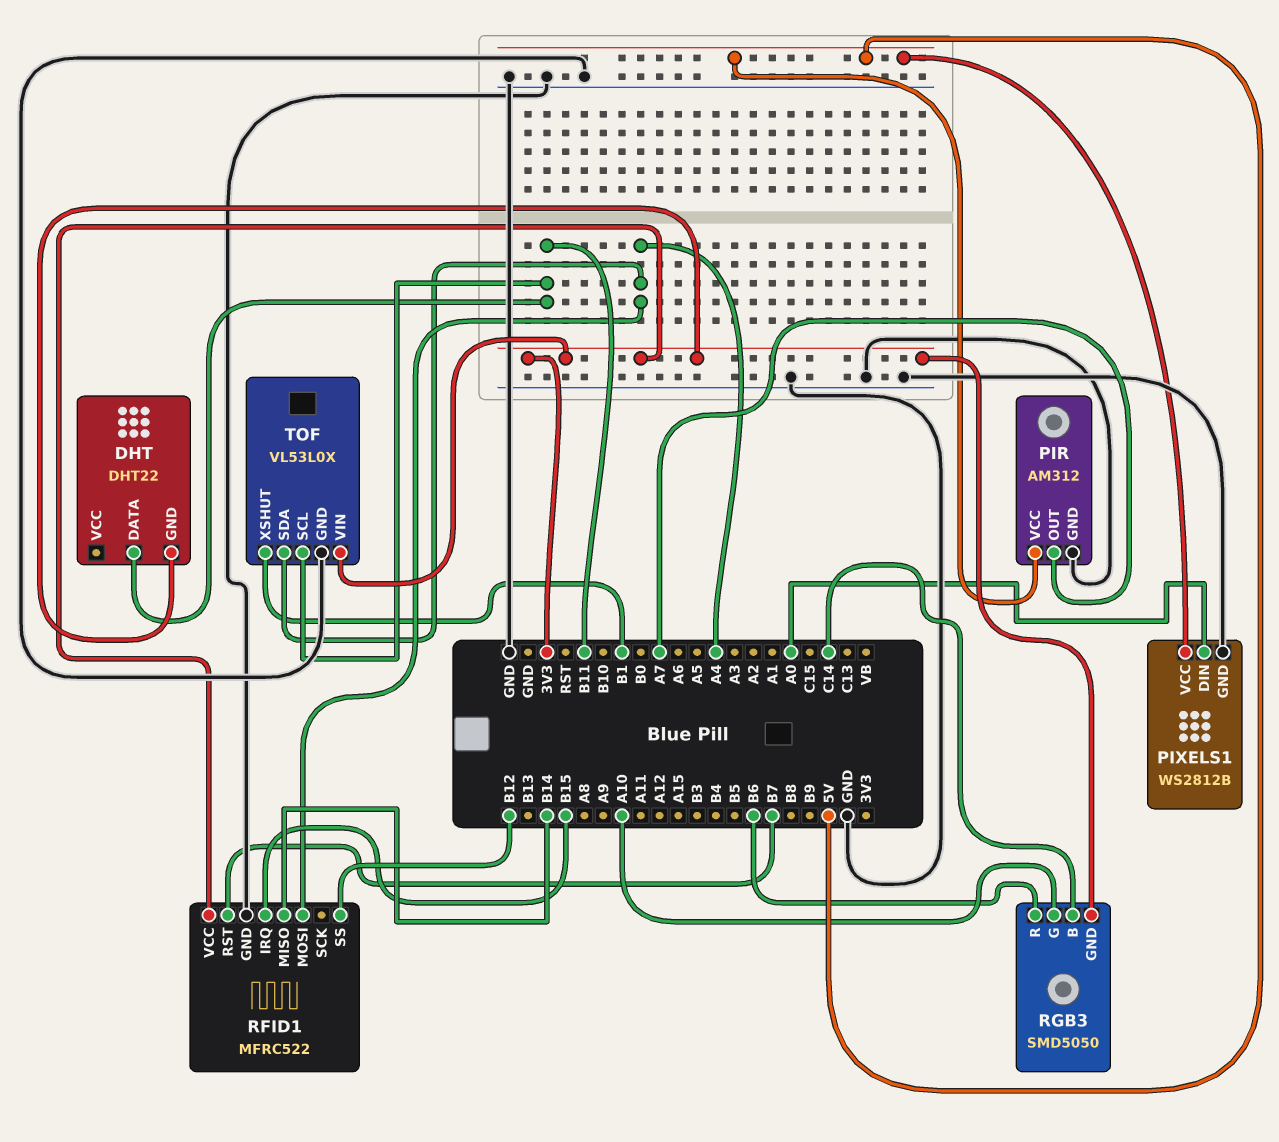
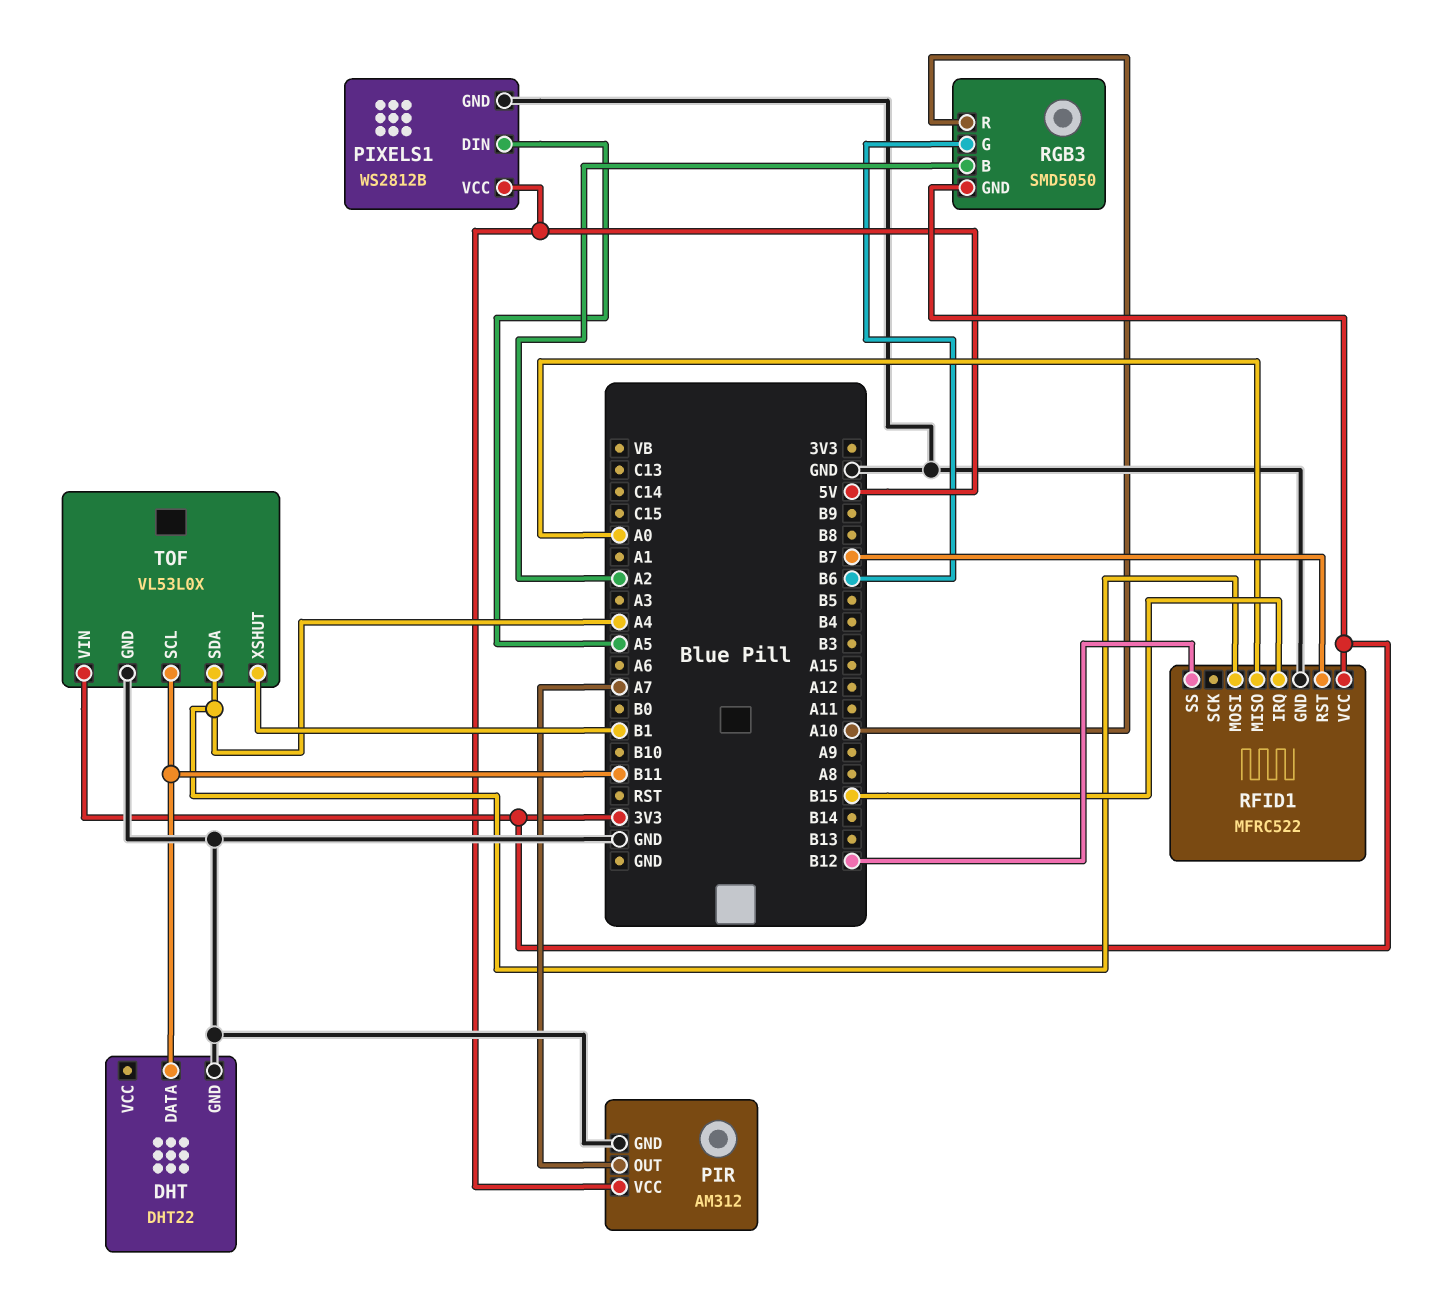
DHT pin GND: 3V3 -> GND
PIXELS1 pin DIN: A0 -> A5
RFID1 pin MISO: B14 -> A0
RGB3 pin B: C14 -> A2
RGB3 pin G: A10 -> B6
RGB3 pin R: B6 -> A10

